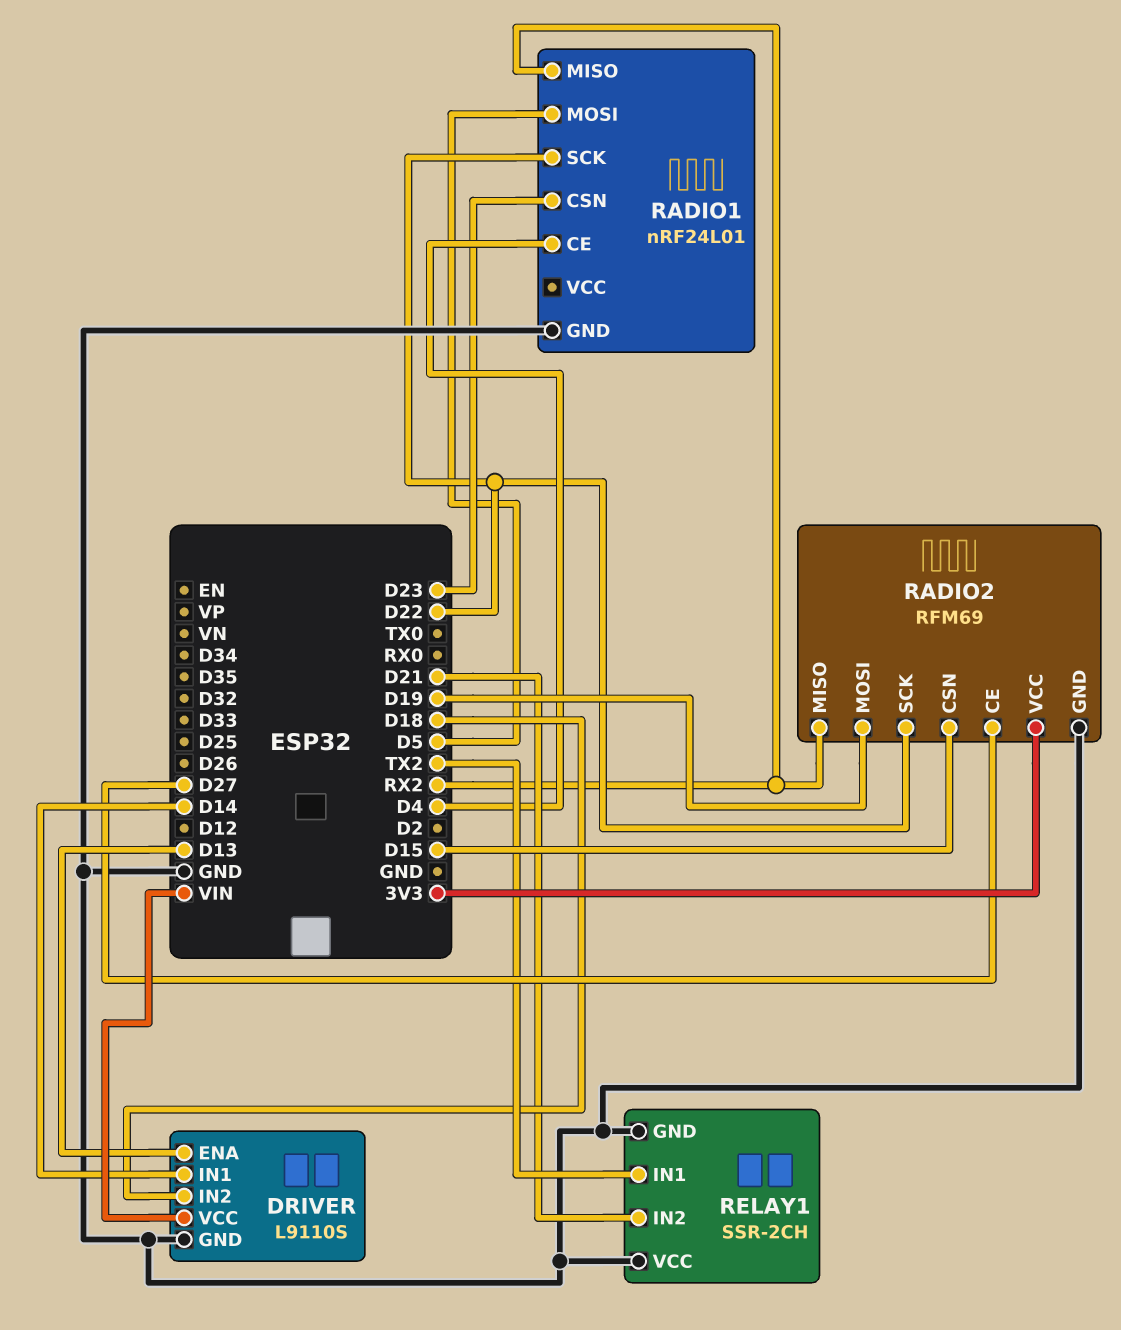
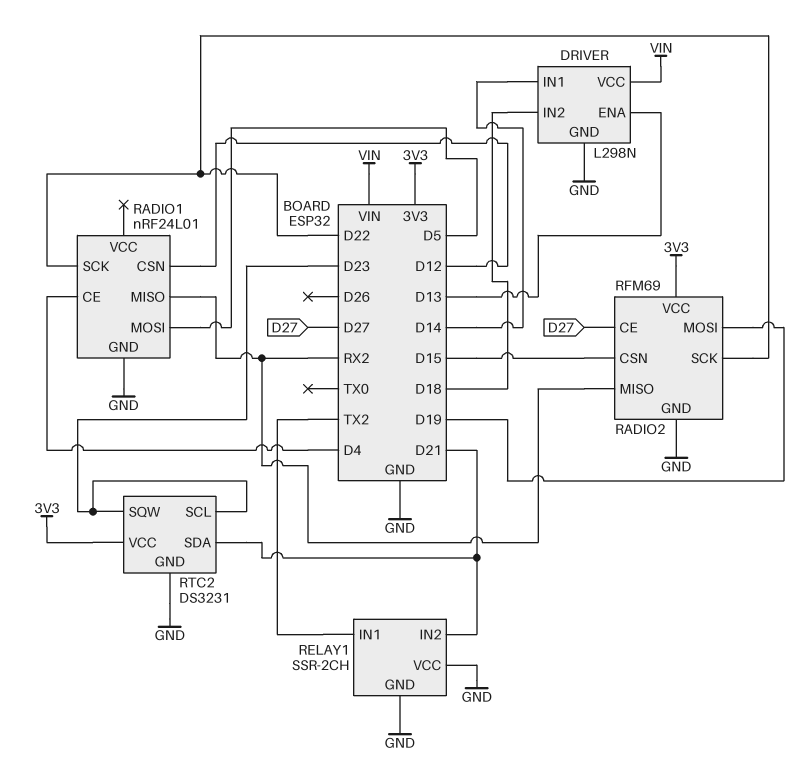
DRIVER: L9110S -> L298N
RADIO1 pin CSN: D23 -> D12
RTC2: none -> DS3231
RTC2 pin GND: none -> GND
RTC2 pin SCL: none -> D23
RTC2 pin SDA: none -> D21
RTC2 pin SQW: none -> D23
RTC2 pin VCC: none -> 3V3

